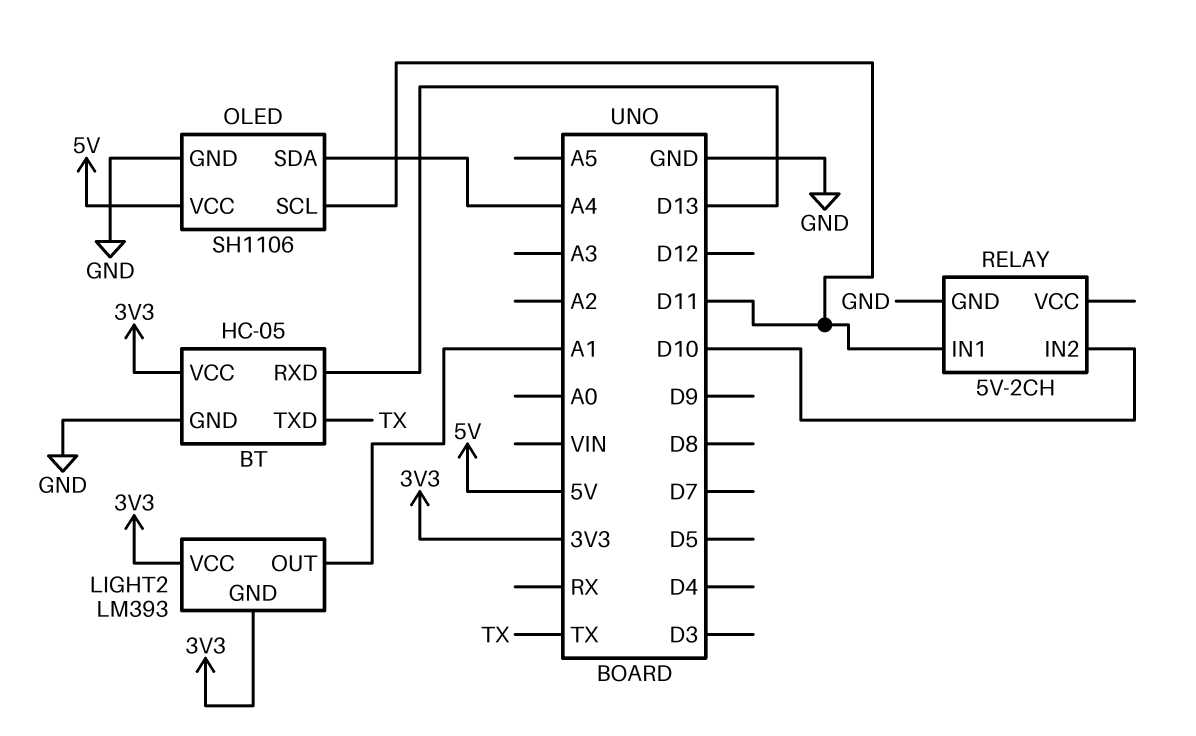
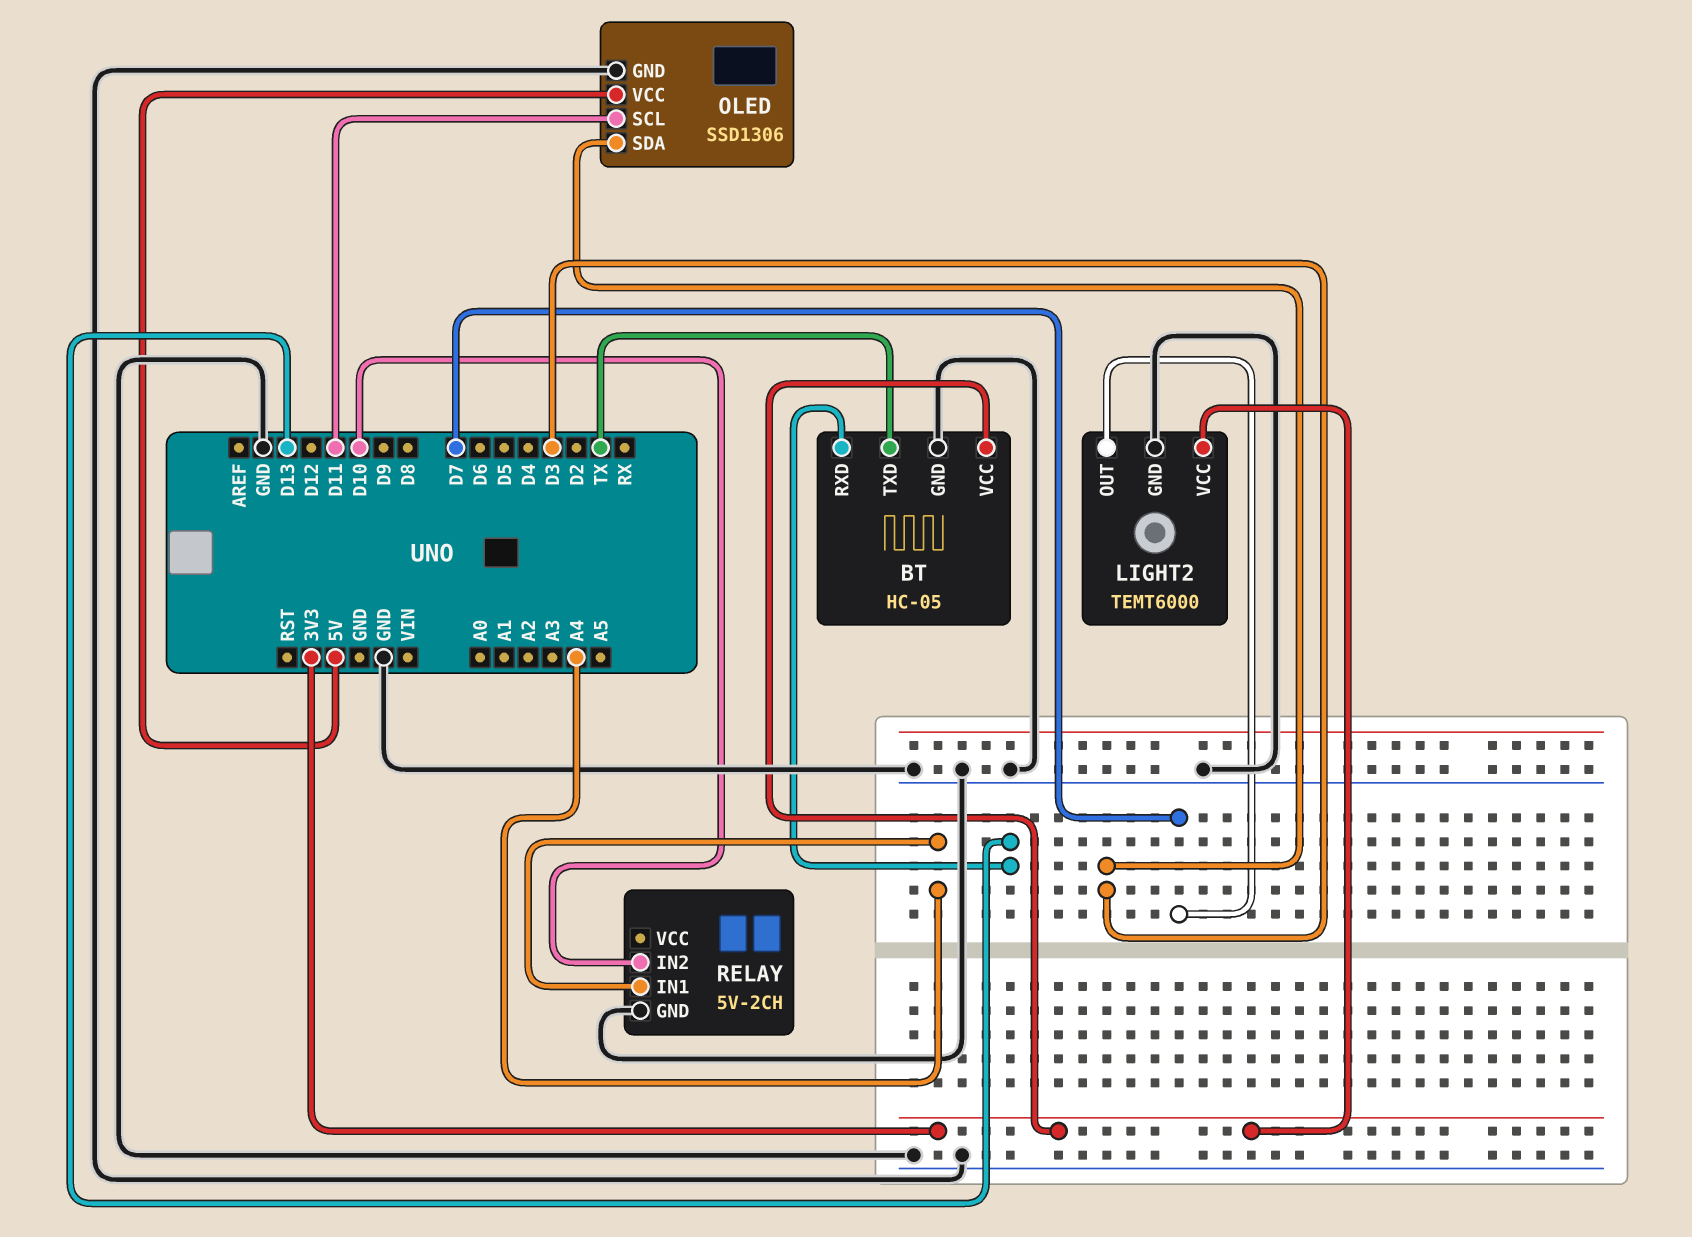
LIGHT2: LM393 -> TEMT6000
LIGHT2 pin GND: 3V3 -> GND
LIGHT2 pin OUT: A1 -> D7
OLED: SH1106 -> SSD1306
OLED pin SDA: A4 -> D3
RELAY pin IN1: D11 -> A4

